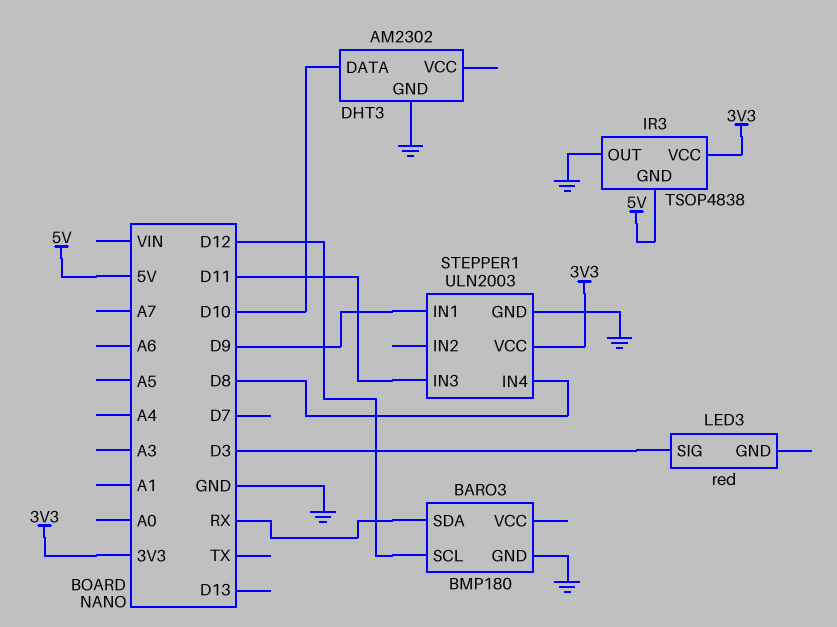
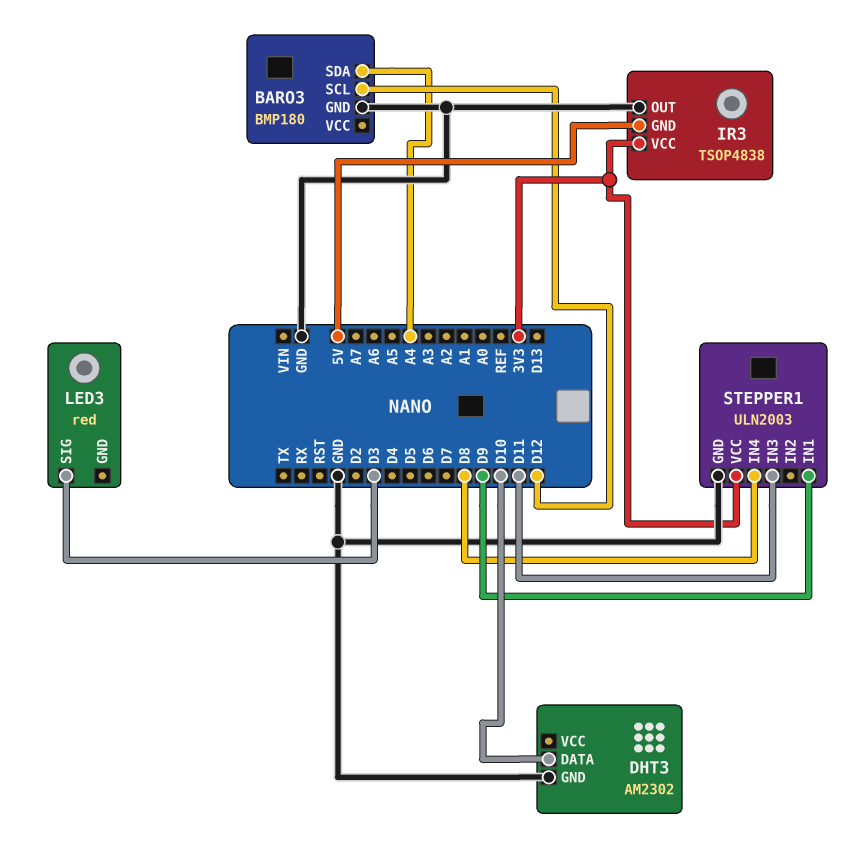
BARO3 pin SDA: RX -> A4

